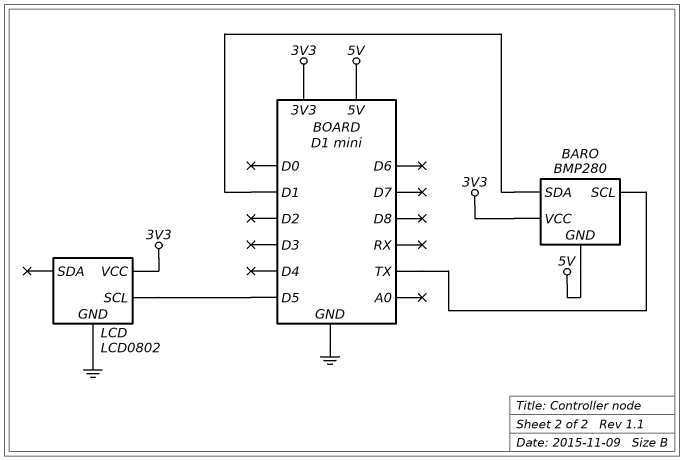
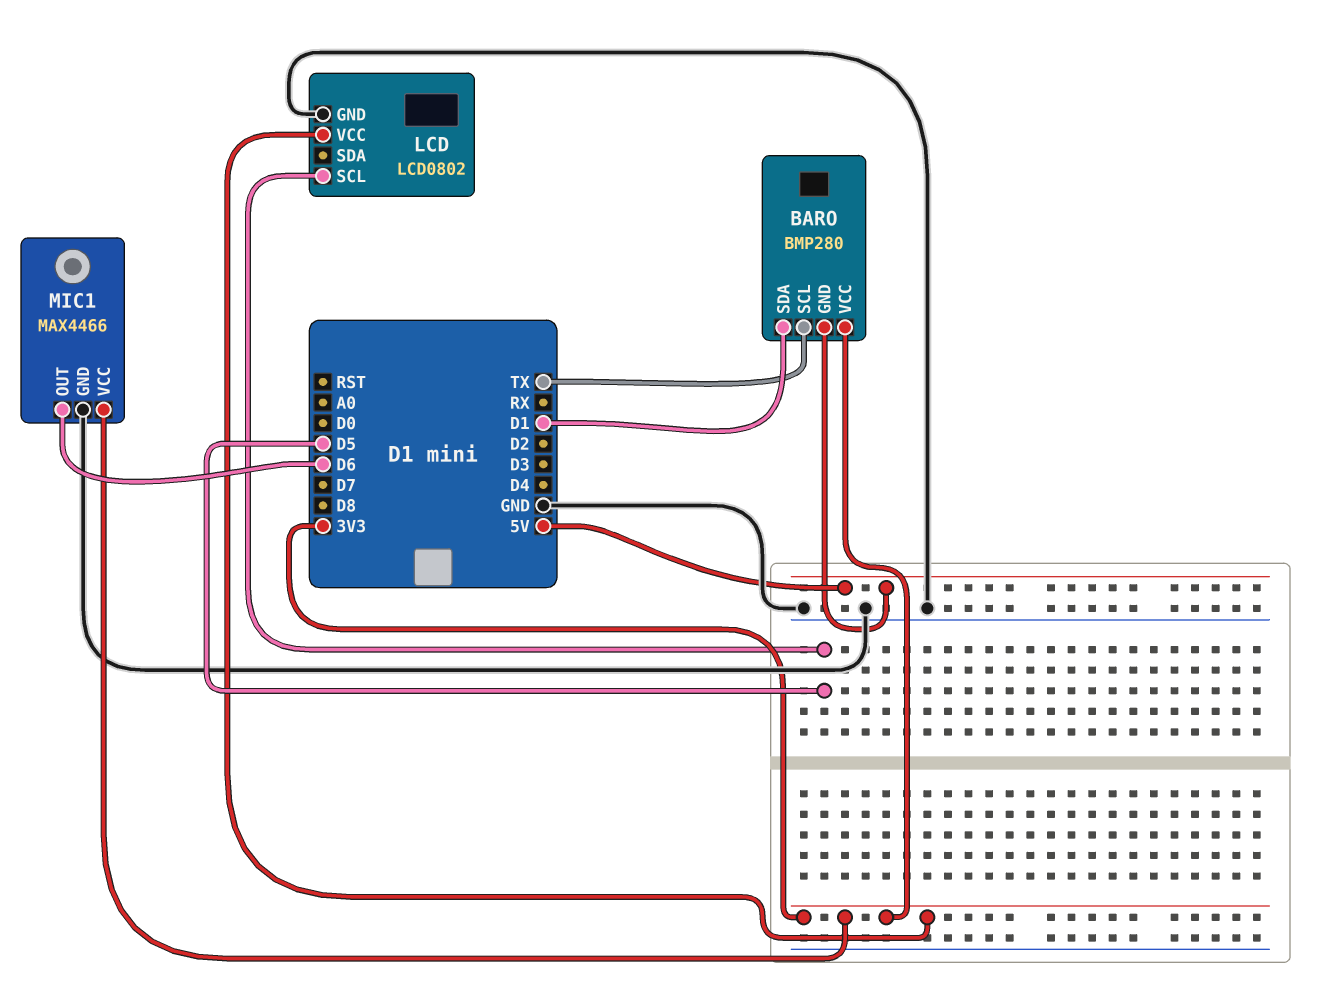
MIC1: none -> MAX4466
MIC1 pin GND: none -> GND
MIC1 pin OUT: none -> D6
MIC1 pin VCC: none -> 3V3

